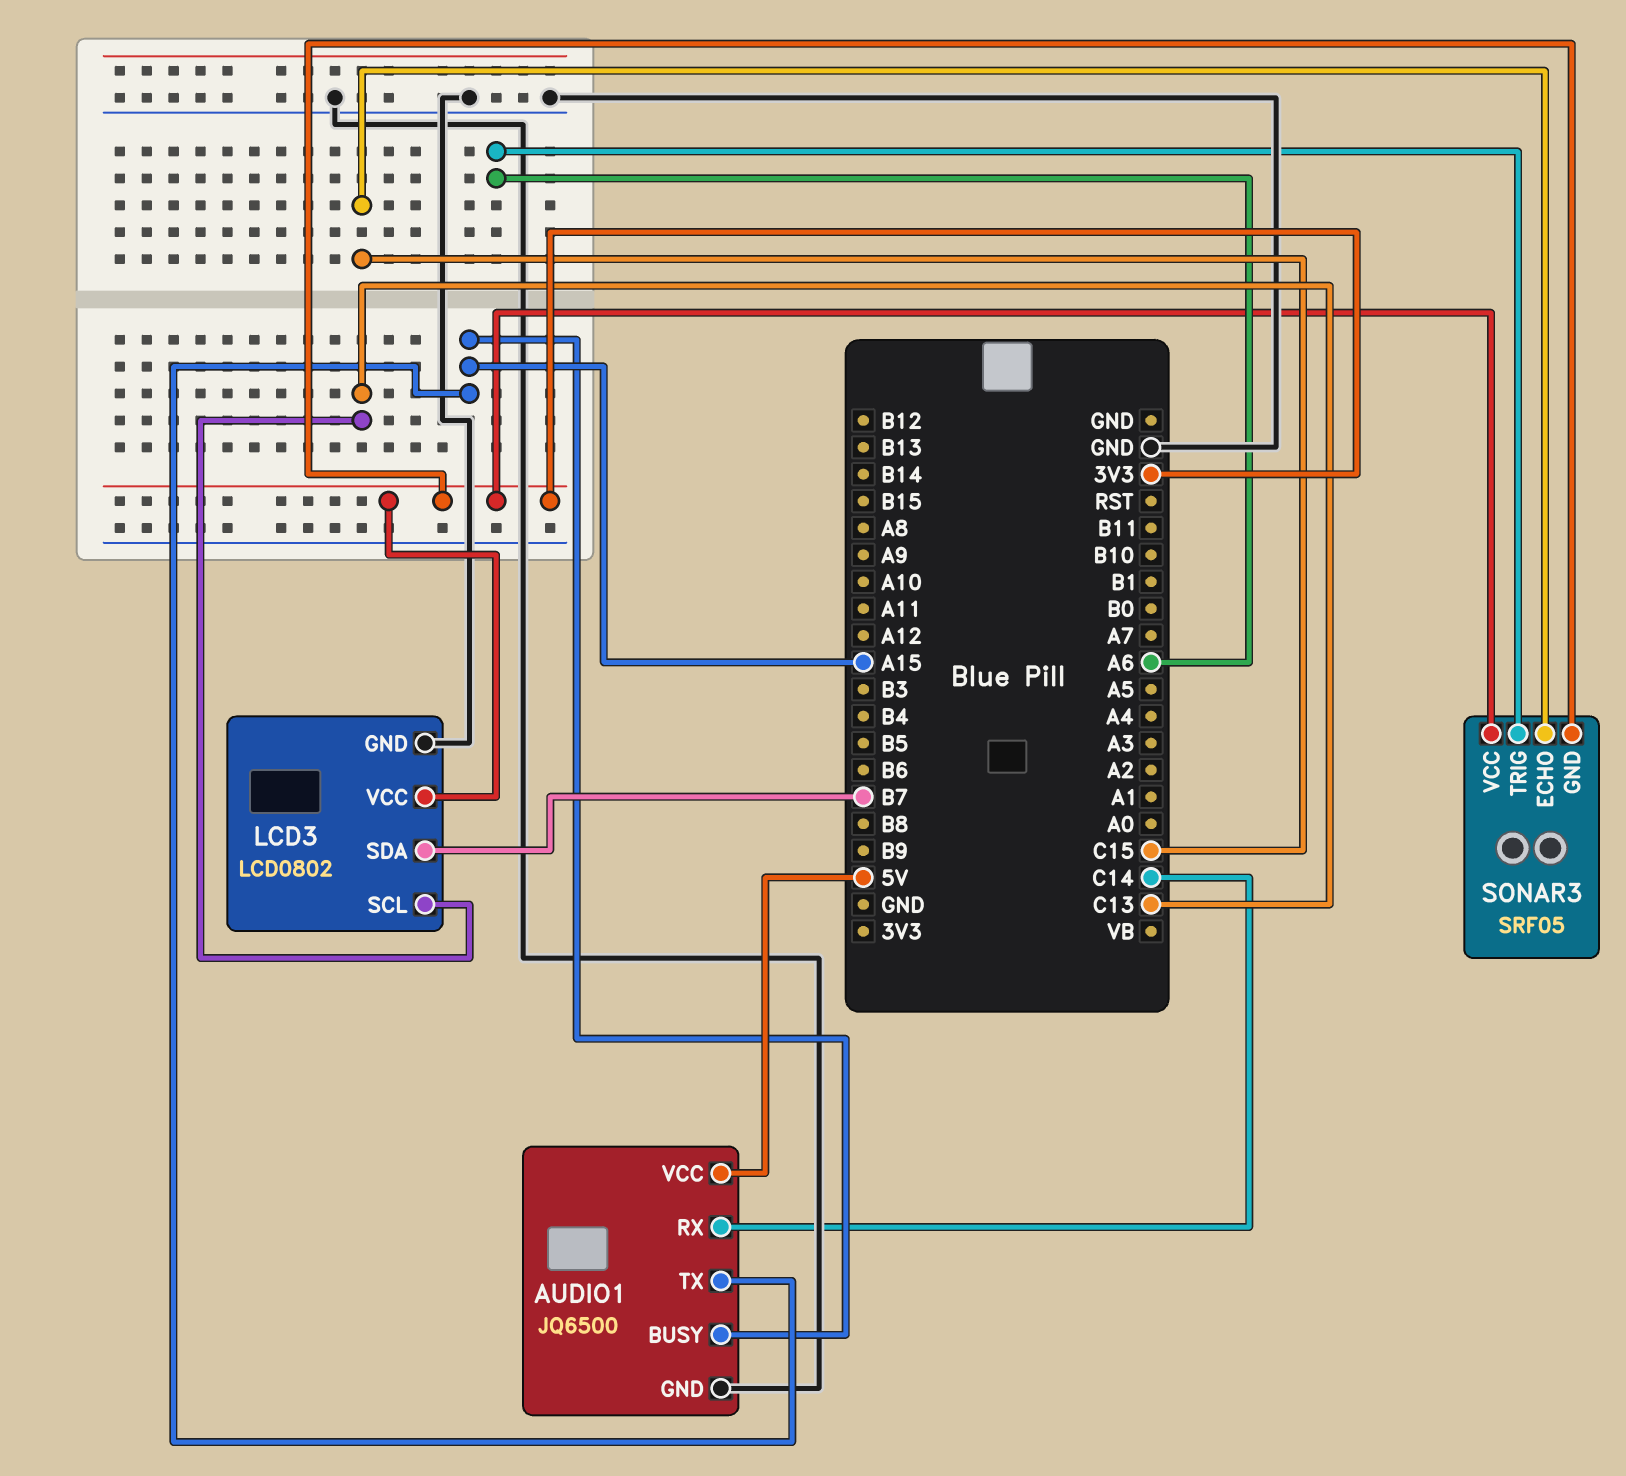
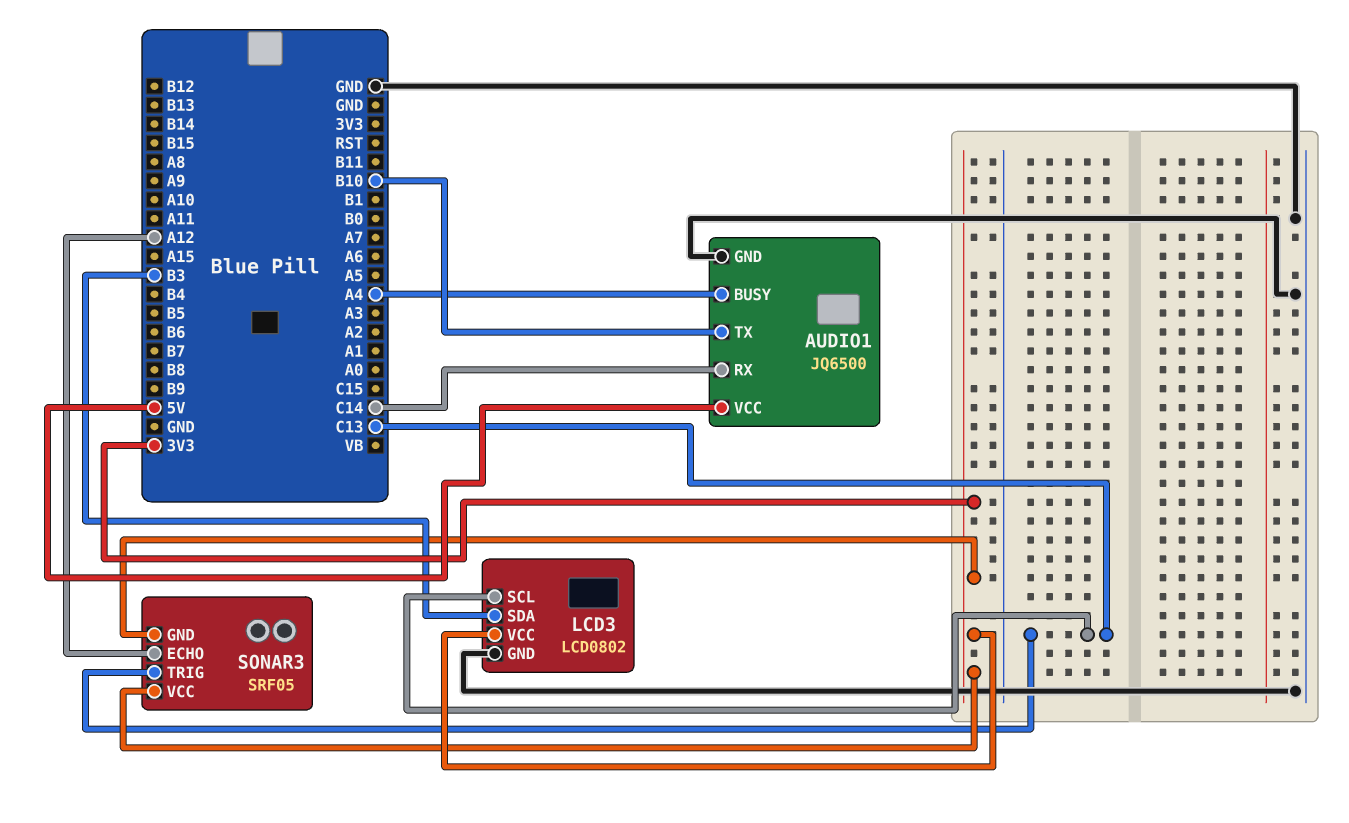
AUDIO1 pin BUSY: A15 -> A4
AUDIO1 pin TX: A15 -> B10
LCD3 pin SDA: B7 -> B3
SONAR3 pin ECHO: C15 -> A12
SONAR3 pin TRIG: A6 -> C13

